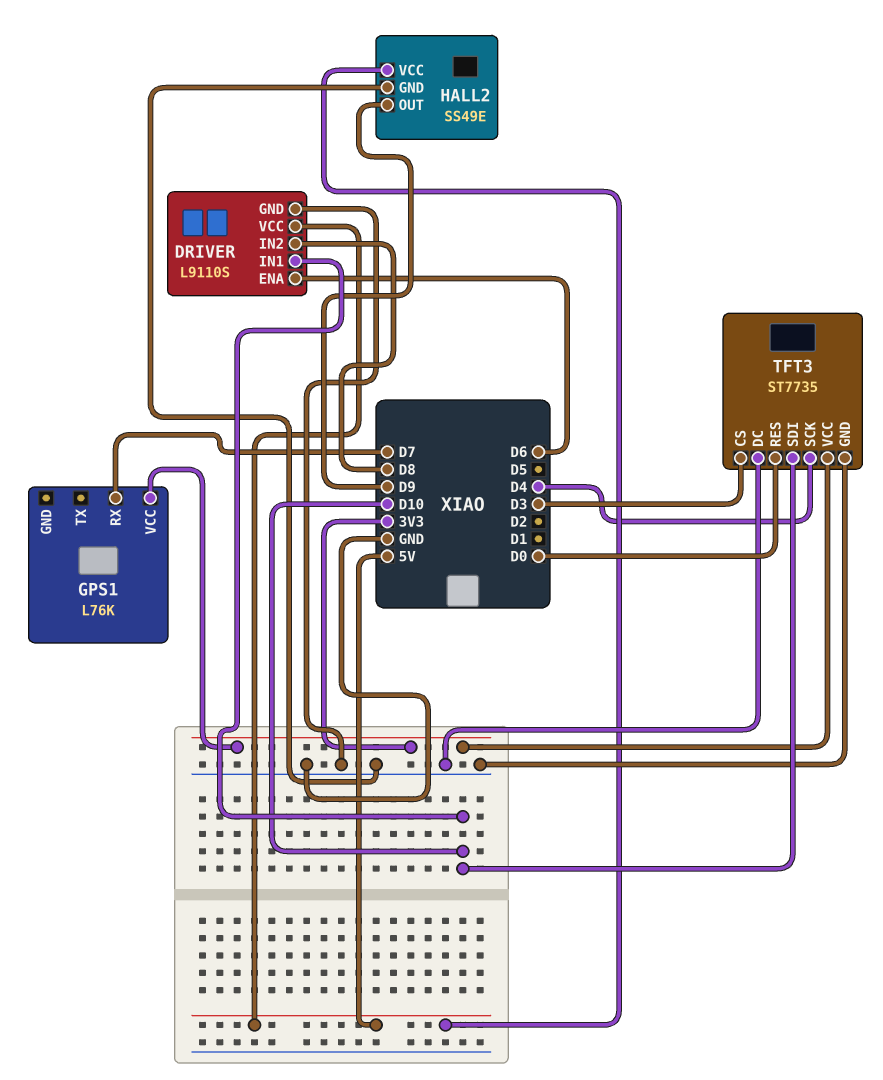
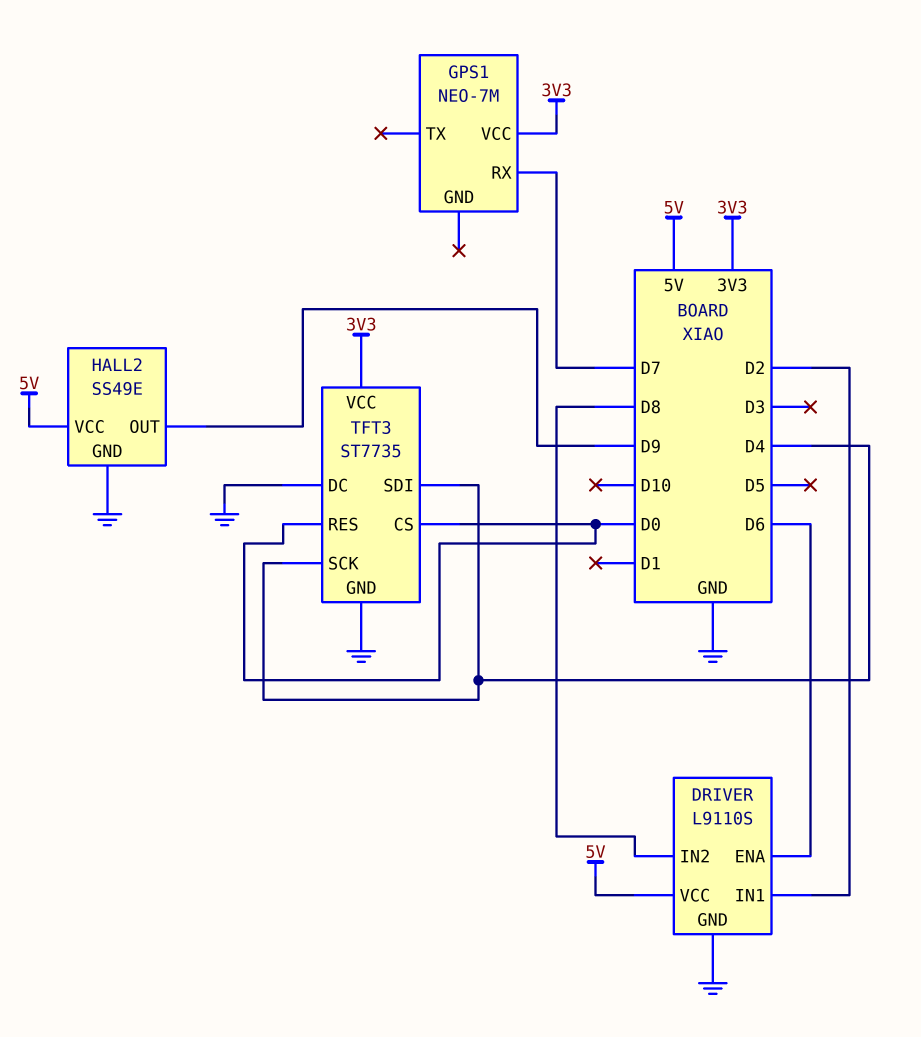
DRIVER pin IN1: D10 -> D2
GPS1: L76K -> NEO-7M
TFT3 pin CS: D3 -> D0
TFT3 pin SDI: D10 -> D4

